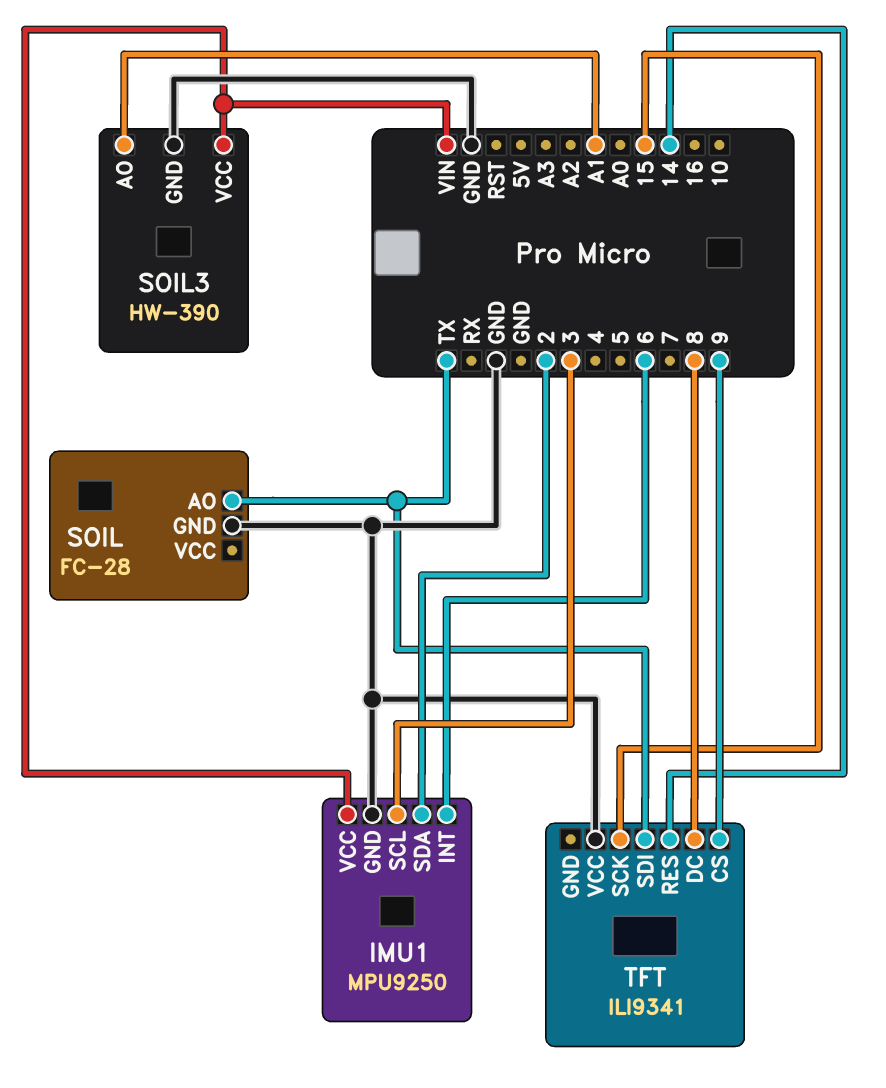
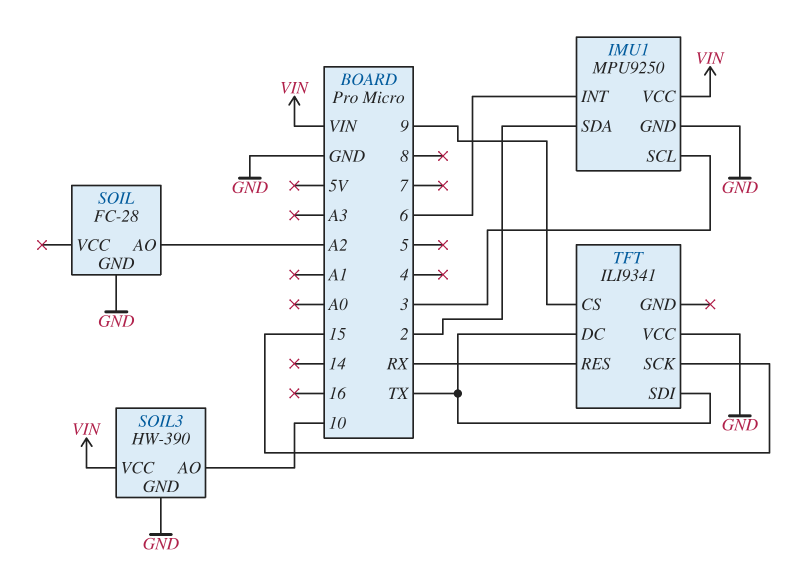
SOIL pin AO: TX -> A2
SOIL3 pin AO: A1 -> 10
TFT pin DC: 8 -> TX
TFT pin RES: 14 -> RX

